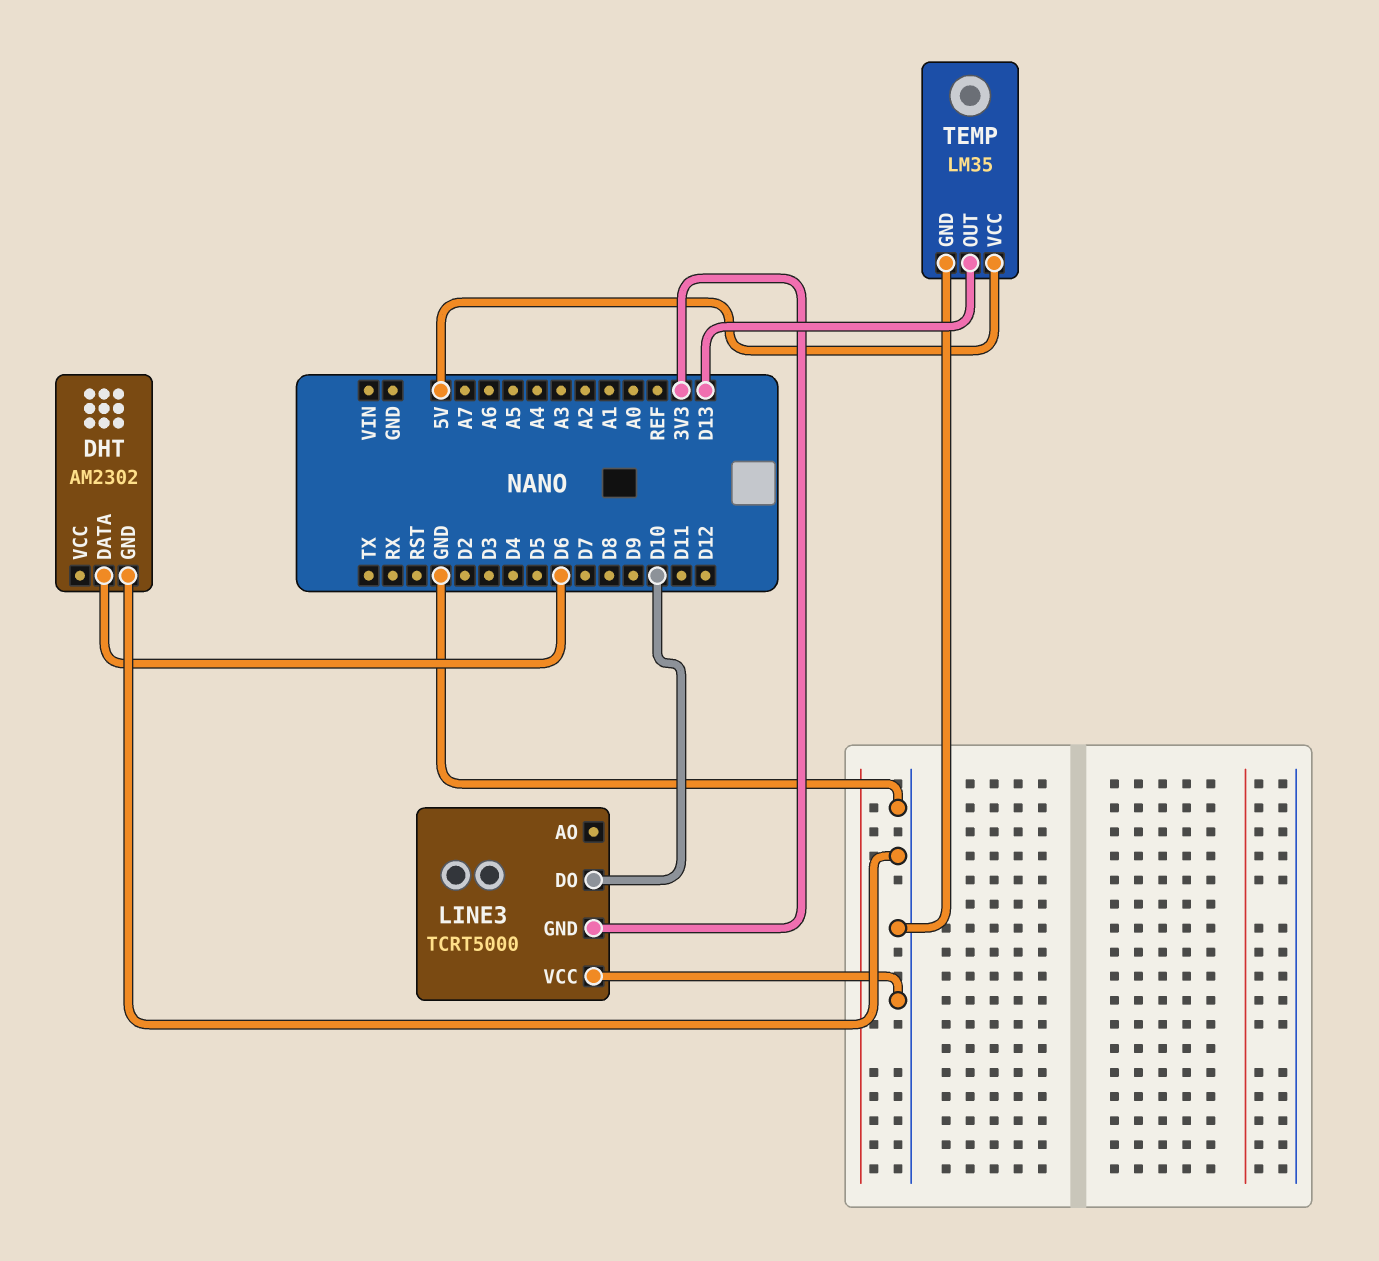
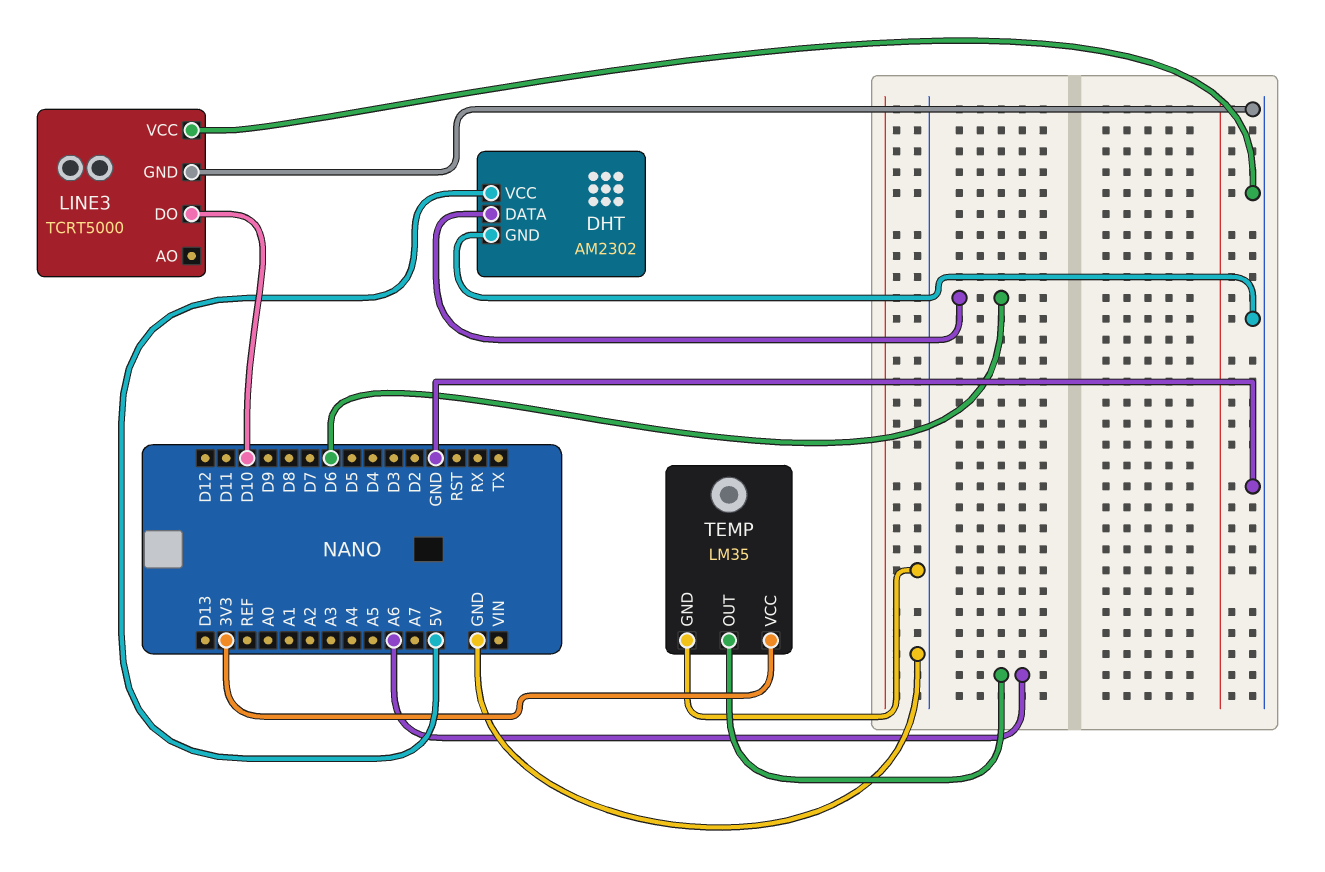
DHT pin VCC: none -> 5V
LINE3 pin GND: 3V3 -> GND
TEMP pin OUT: D13 -> A6
TEMP pin VCC: 5V -> 3V3

